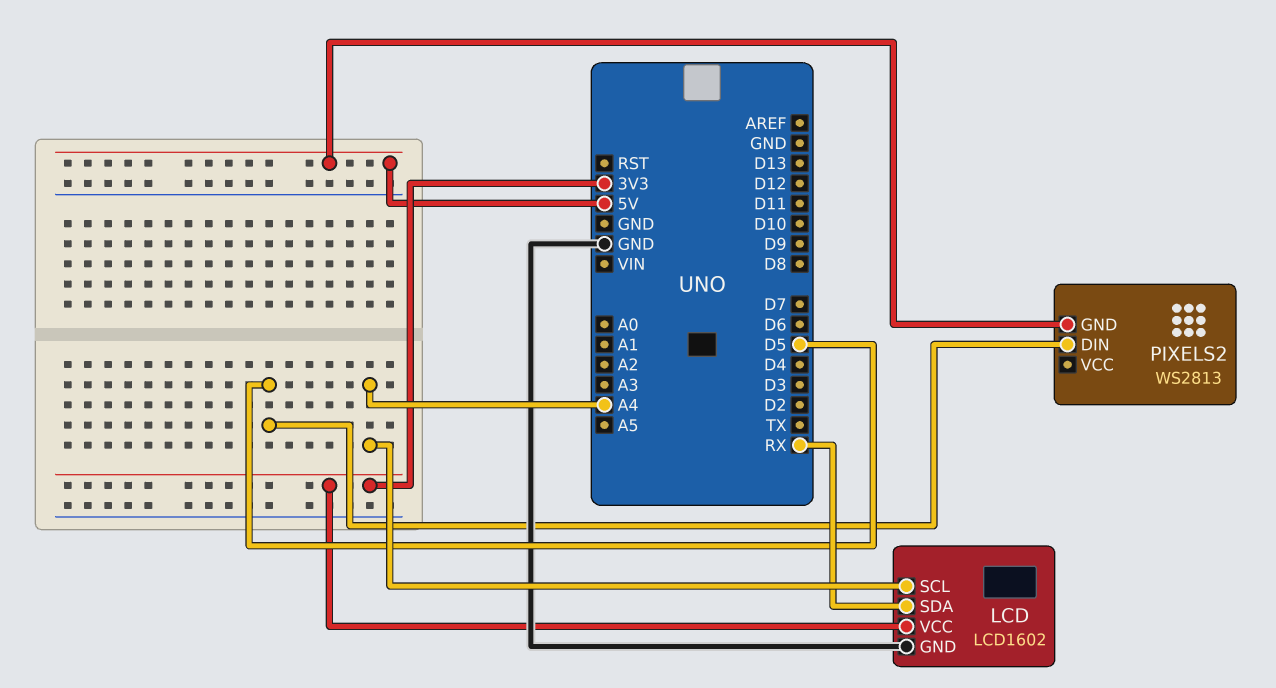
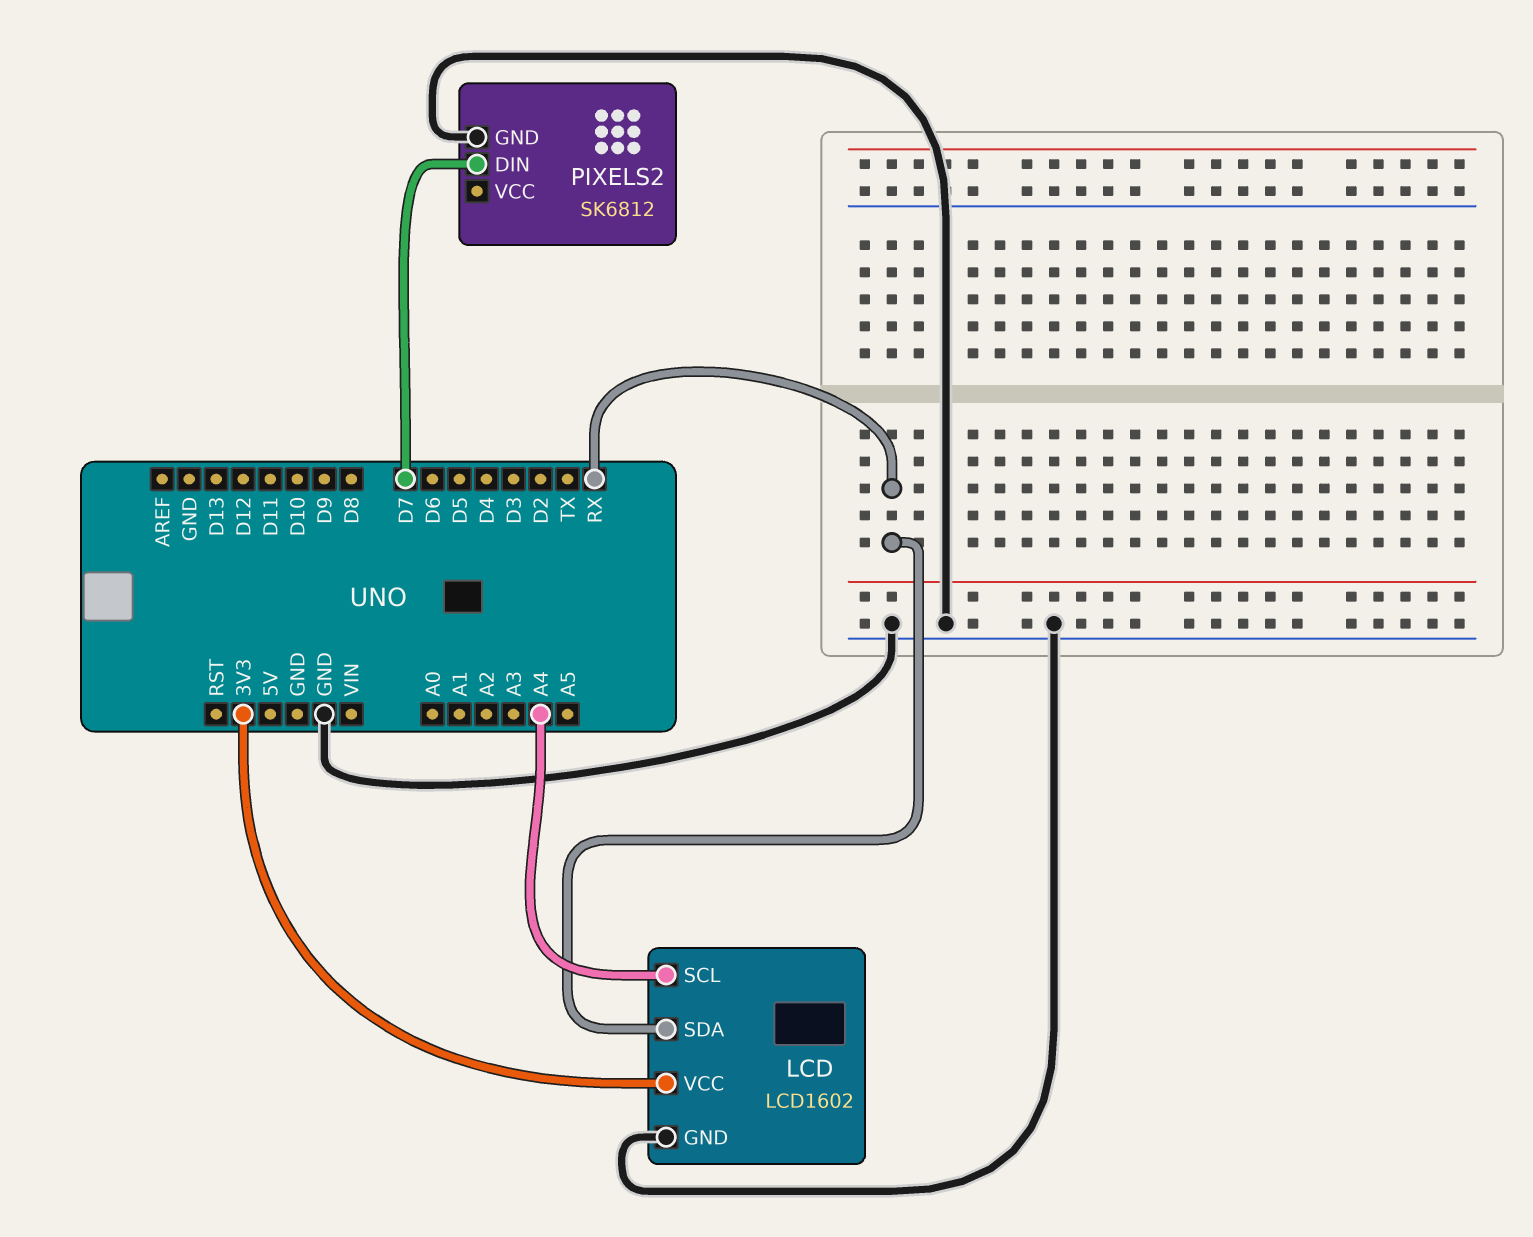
PIXELS2: WS2813 -> SK6812
PIXELS2 pin DIN: D5 -> D7
PIXELS2 pin GND: 5V -> GND

